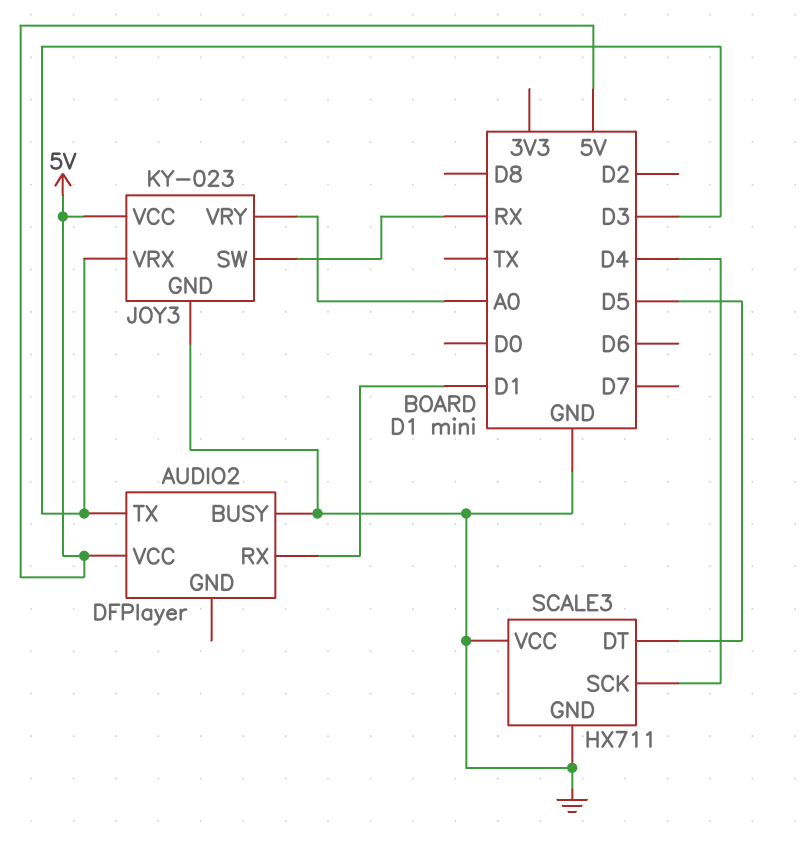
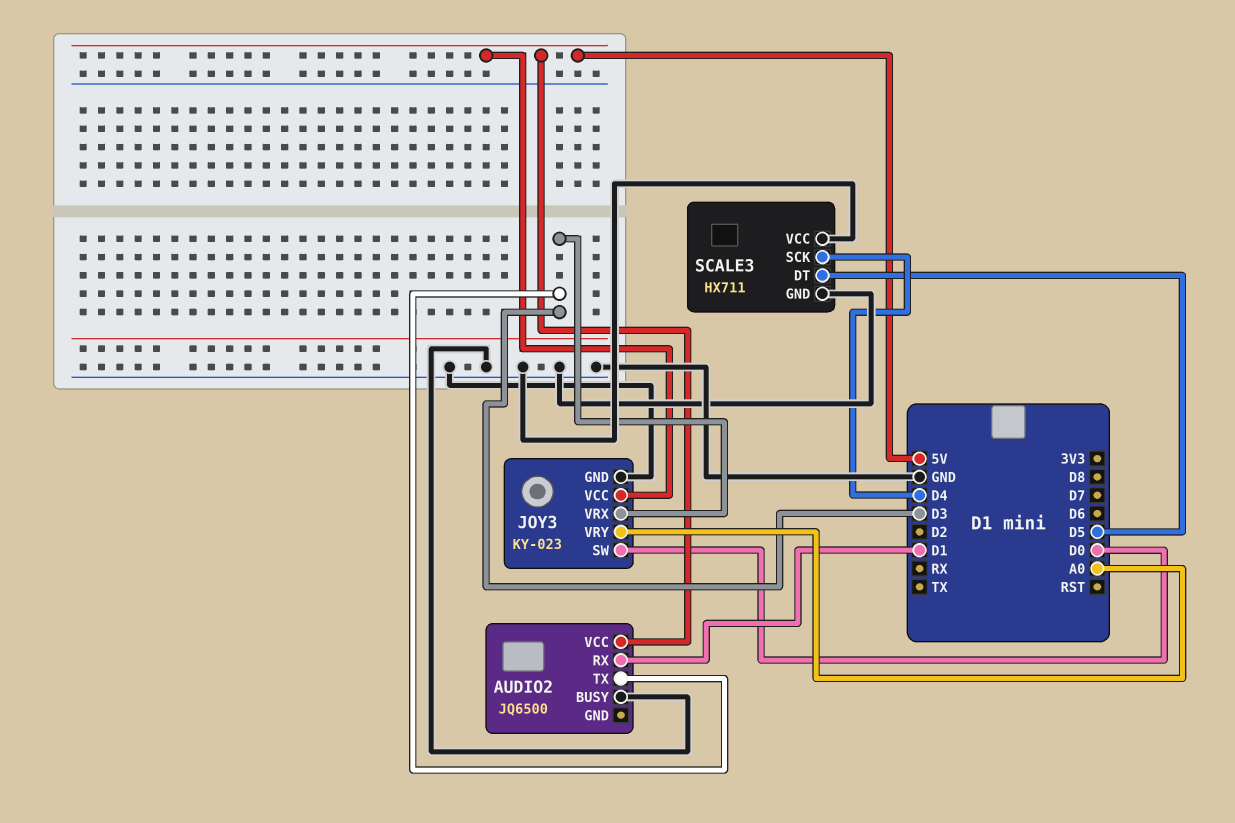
AUDIO2: DFPlayer -> JQ6500
JOY3 pin SW: RX -> D0

